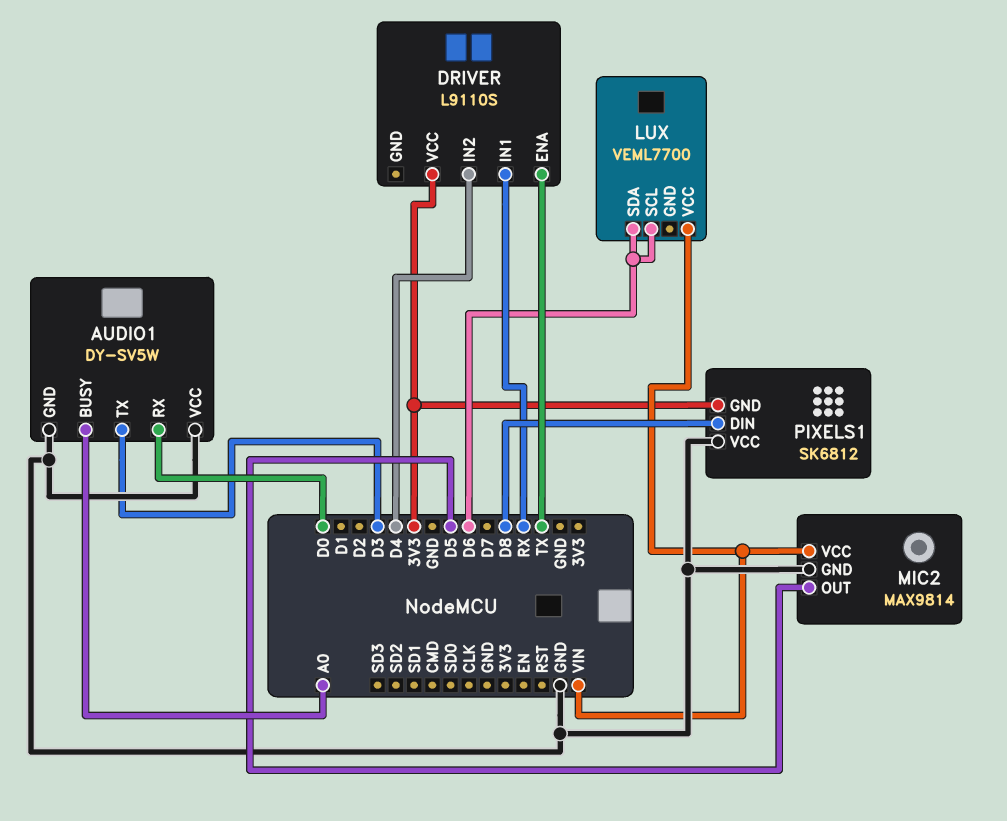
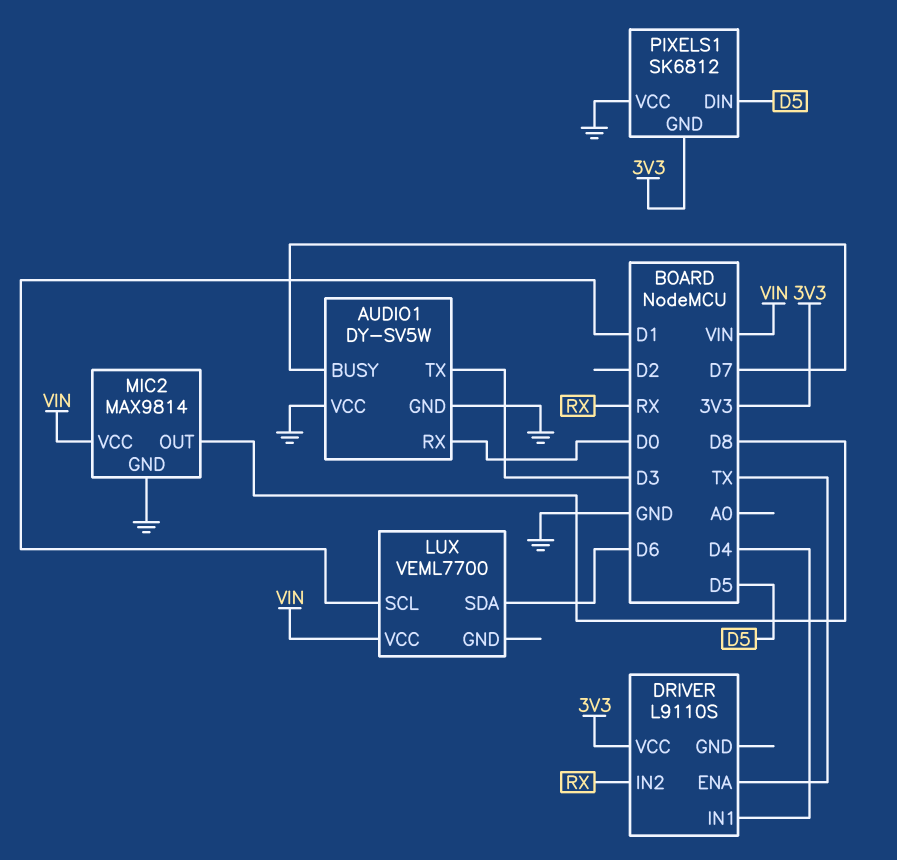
AUDIO1 pin BUSY: A0 -> D7
DRIVER pin IN1: RX -> D4
DRIVER pin IN2: D4 -> RX
LUX pin SCL: D6 -> D1
MIC2 pin OUT: D5 -> D8
PIXELS1 pin DIN: D8 -> D5

